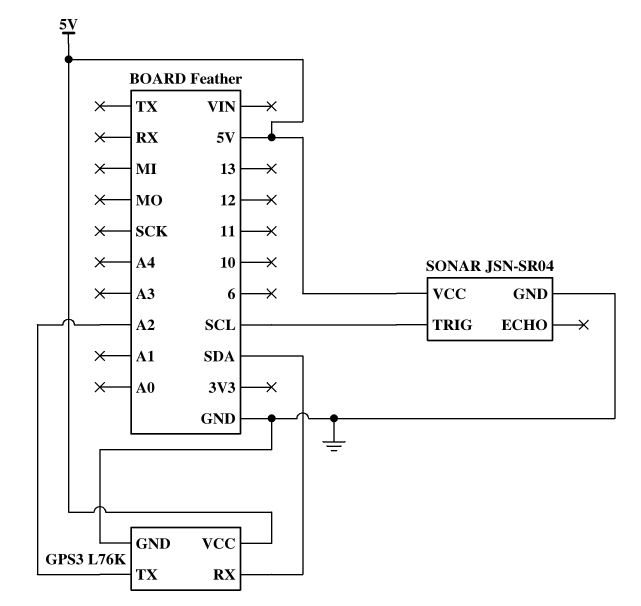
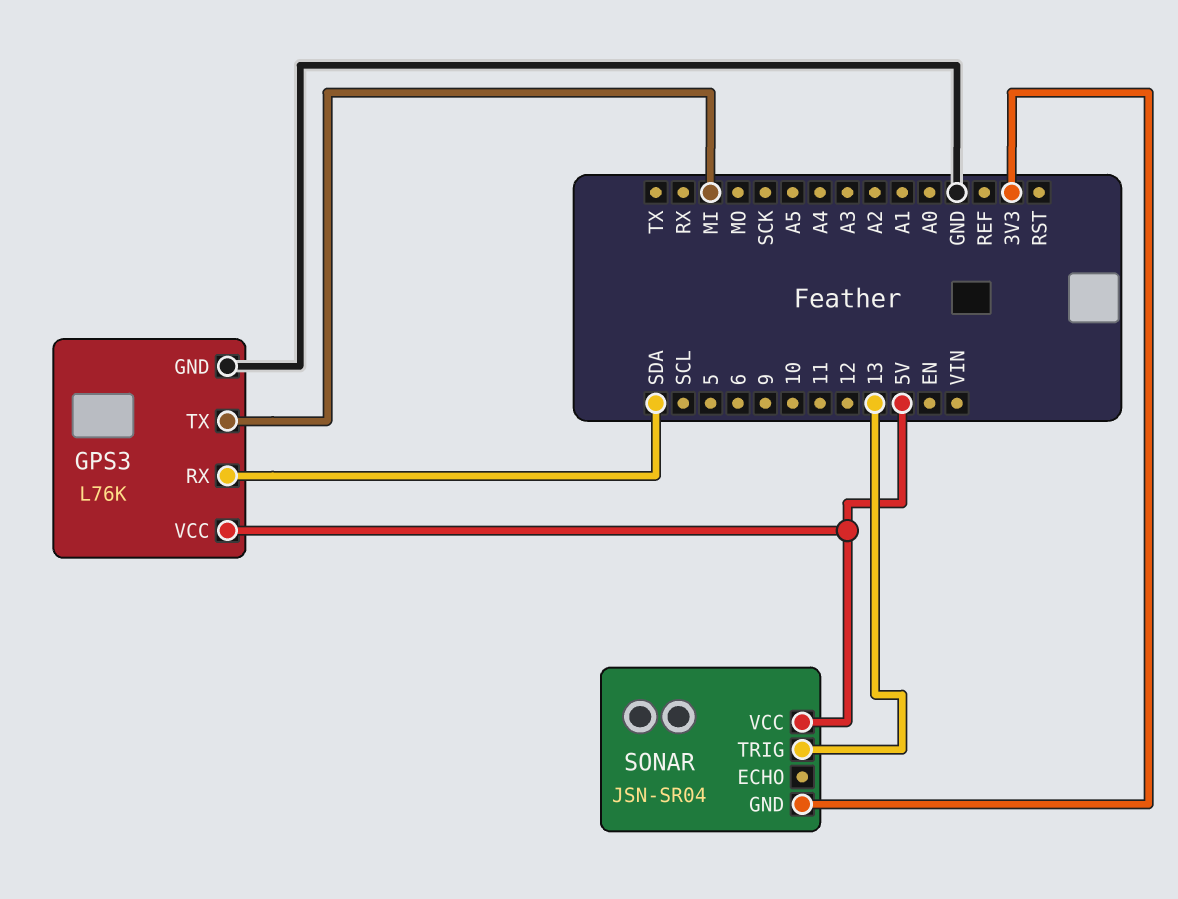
GPS3 pin TX: A2 -> MI
SONAR pin GND: GND -> 3V3
SONAR pin TRIG: SCL -> 13

